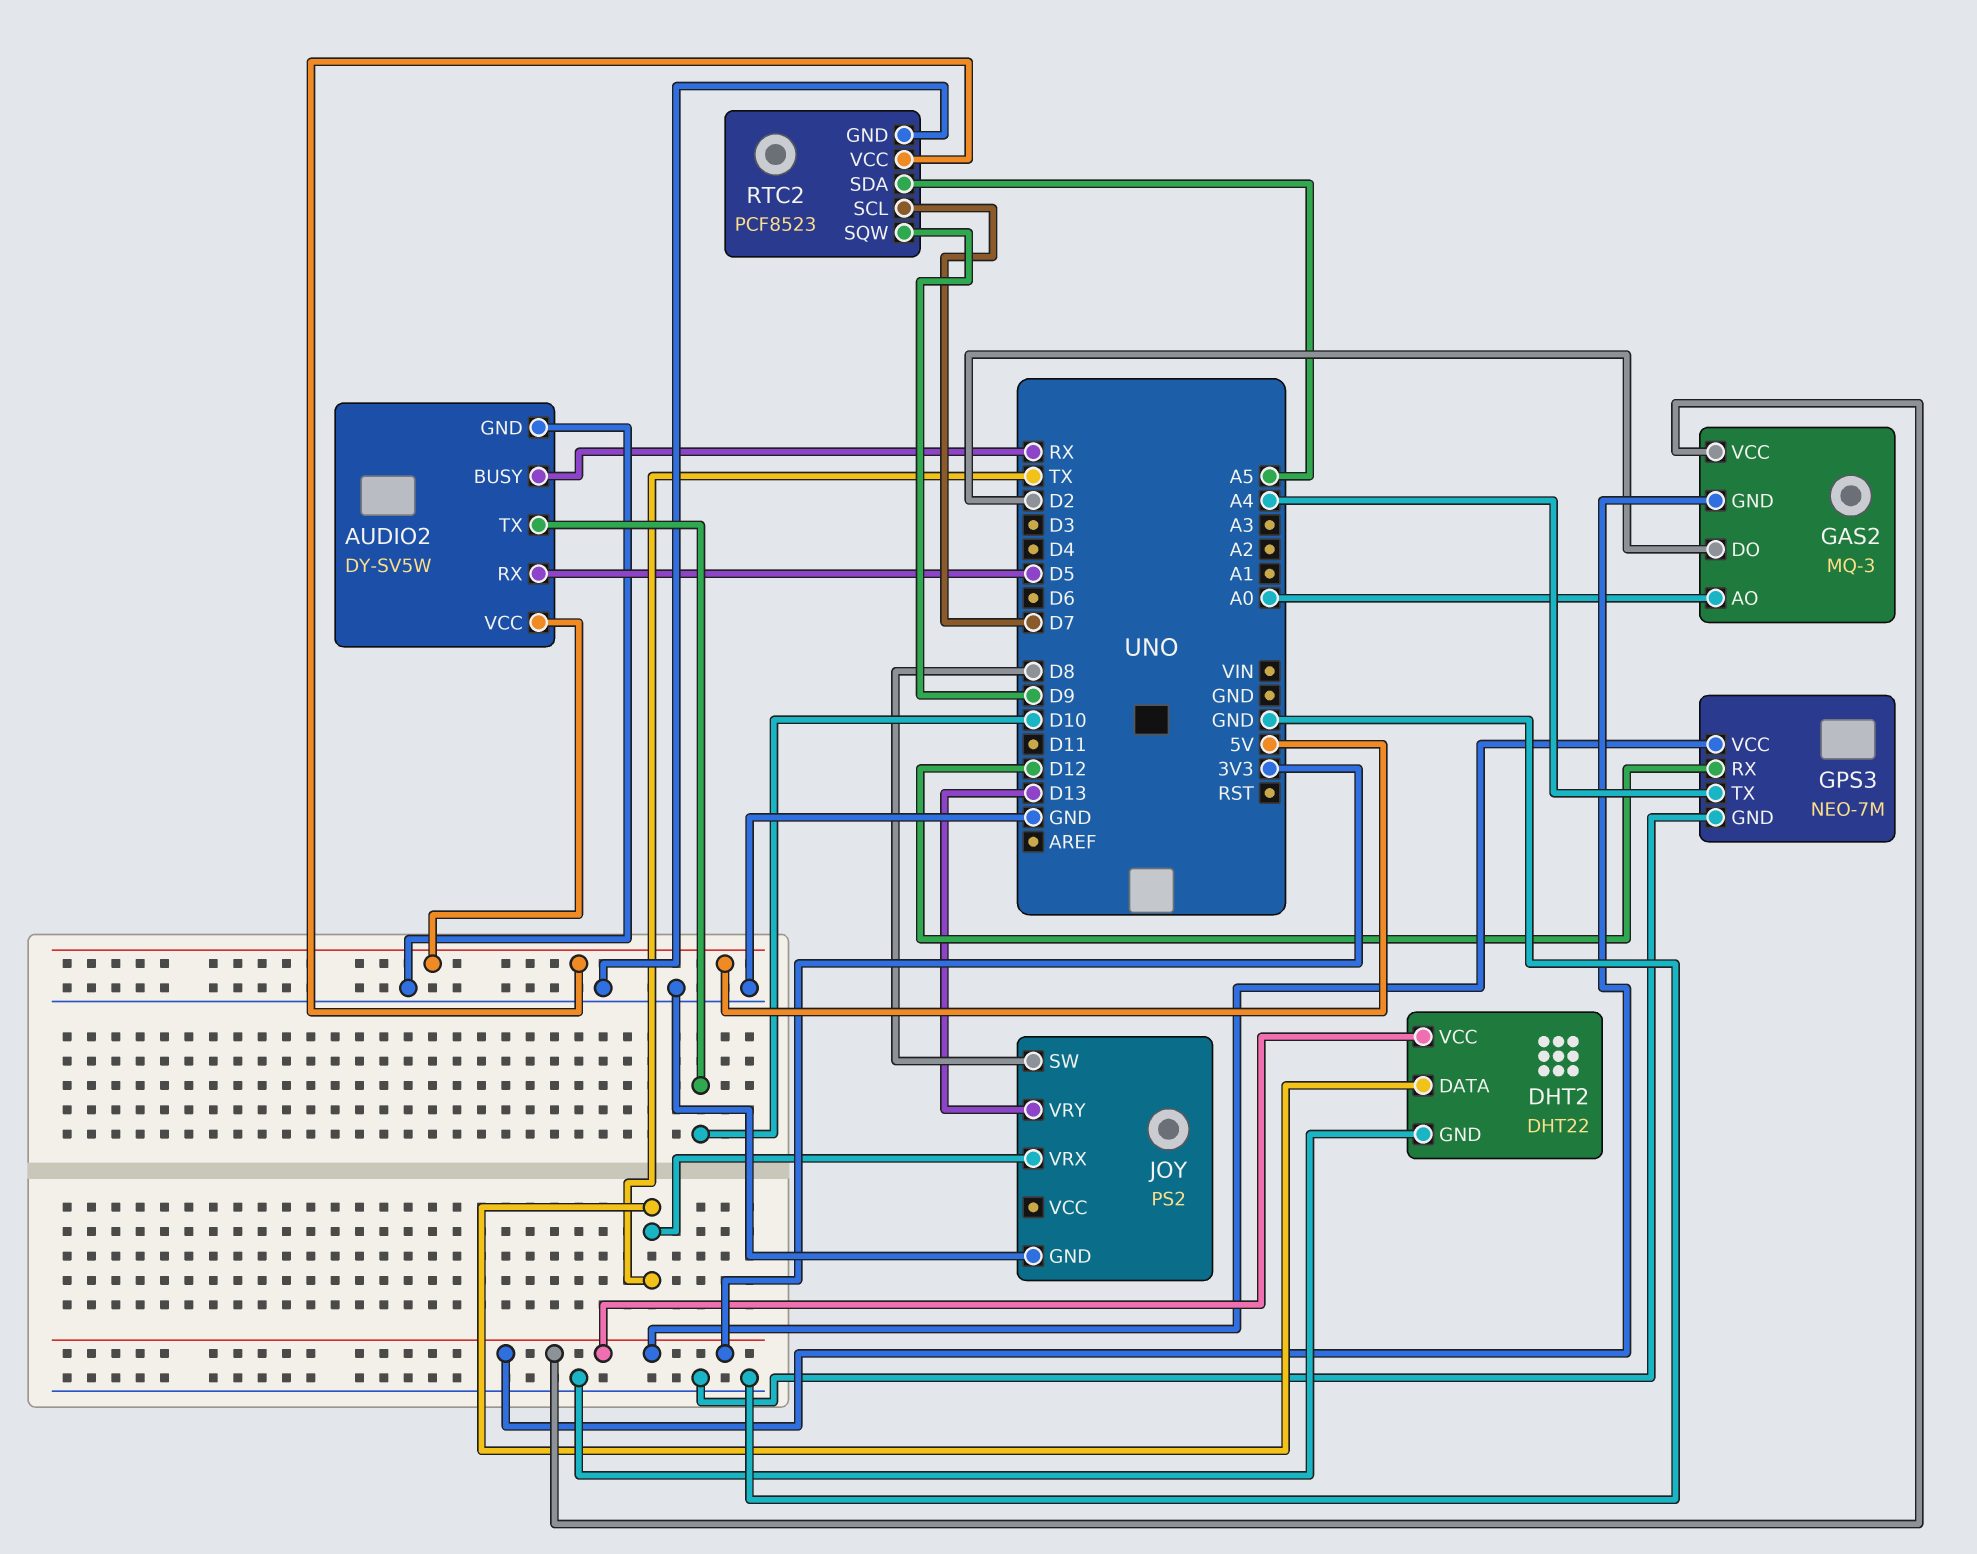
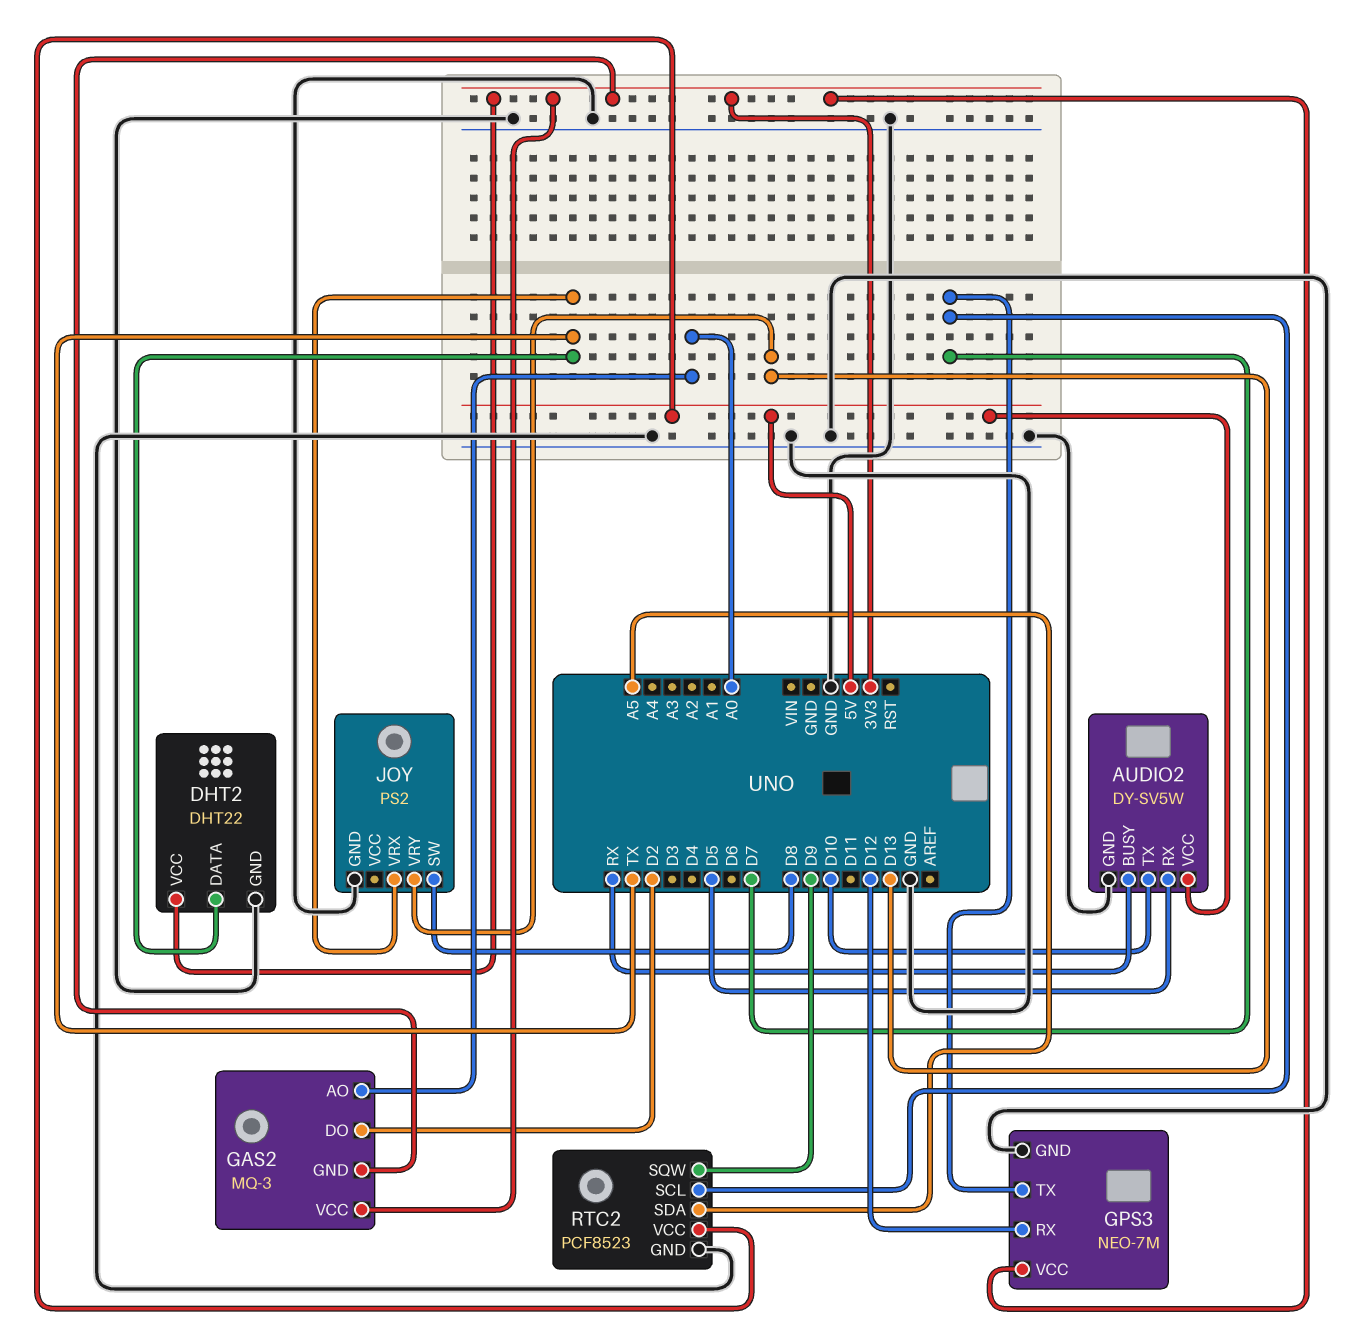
GPS3 pin TX: A4 -> D7

